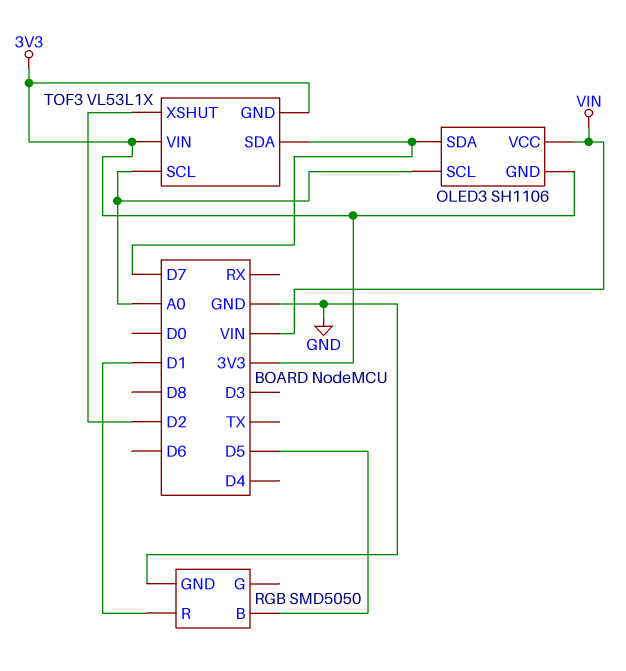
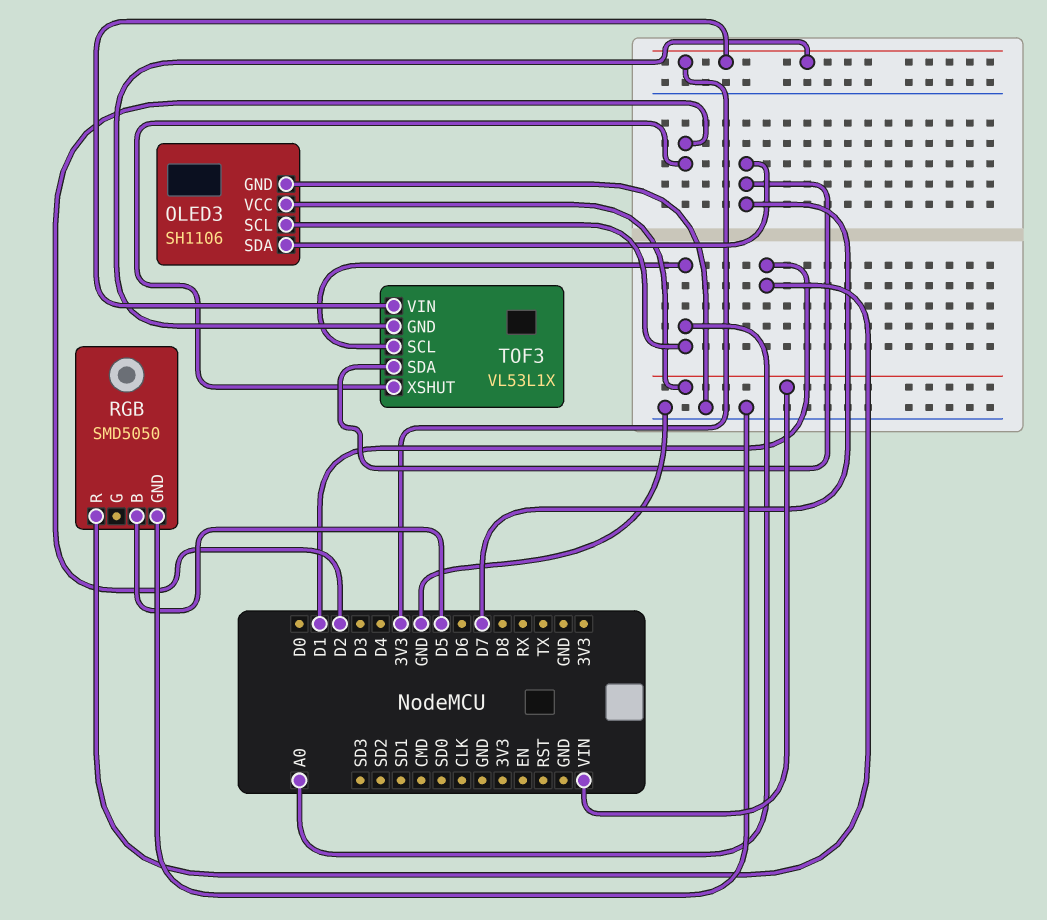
OLED3 pin GND: 3V3 -> GND

